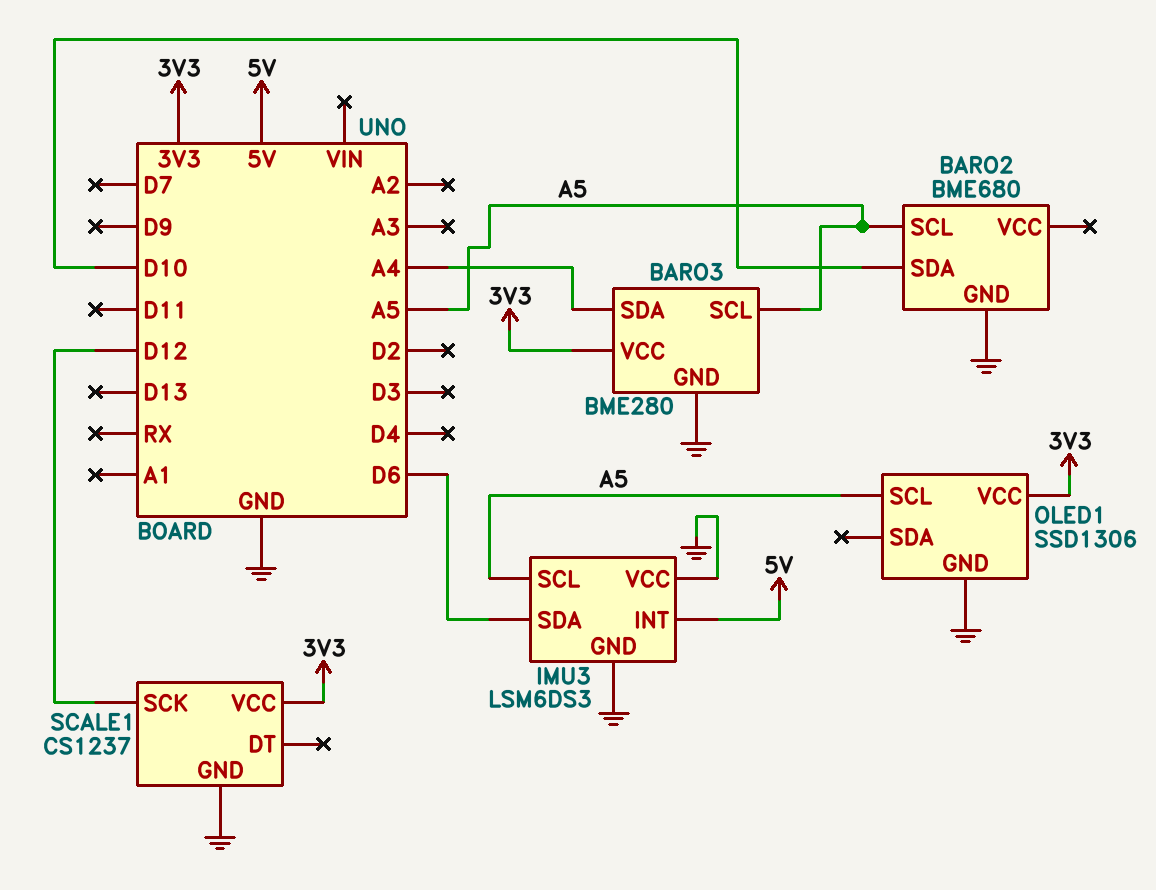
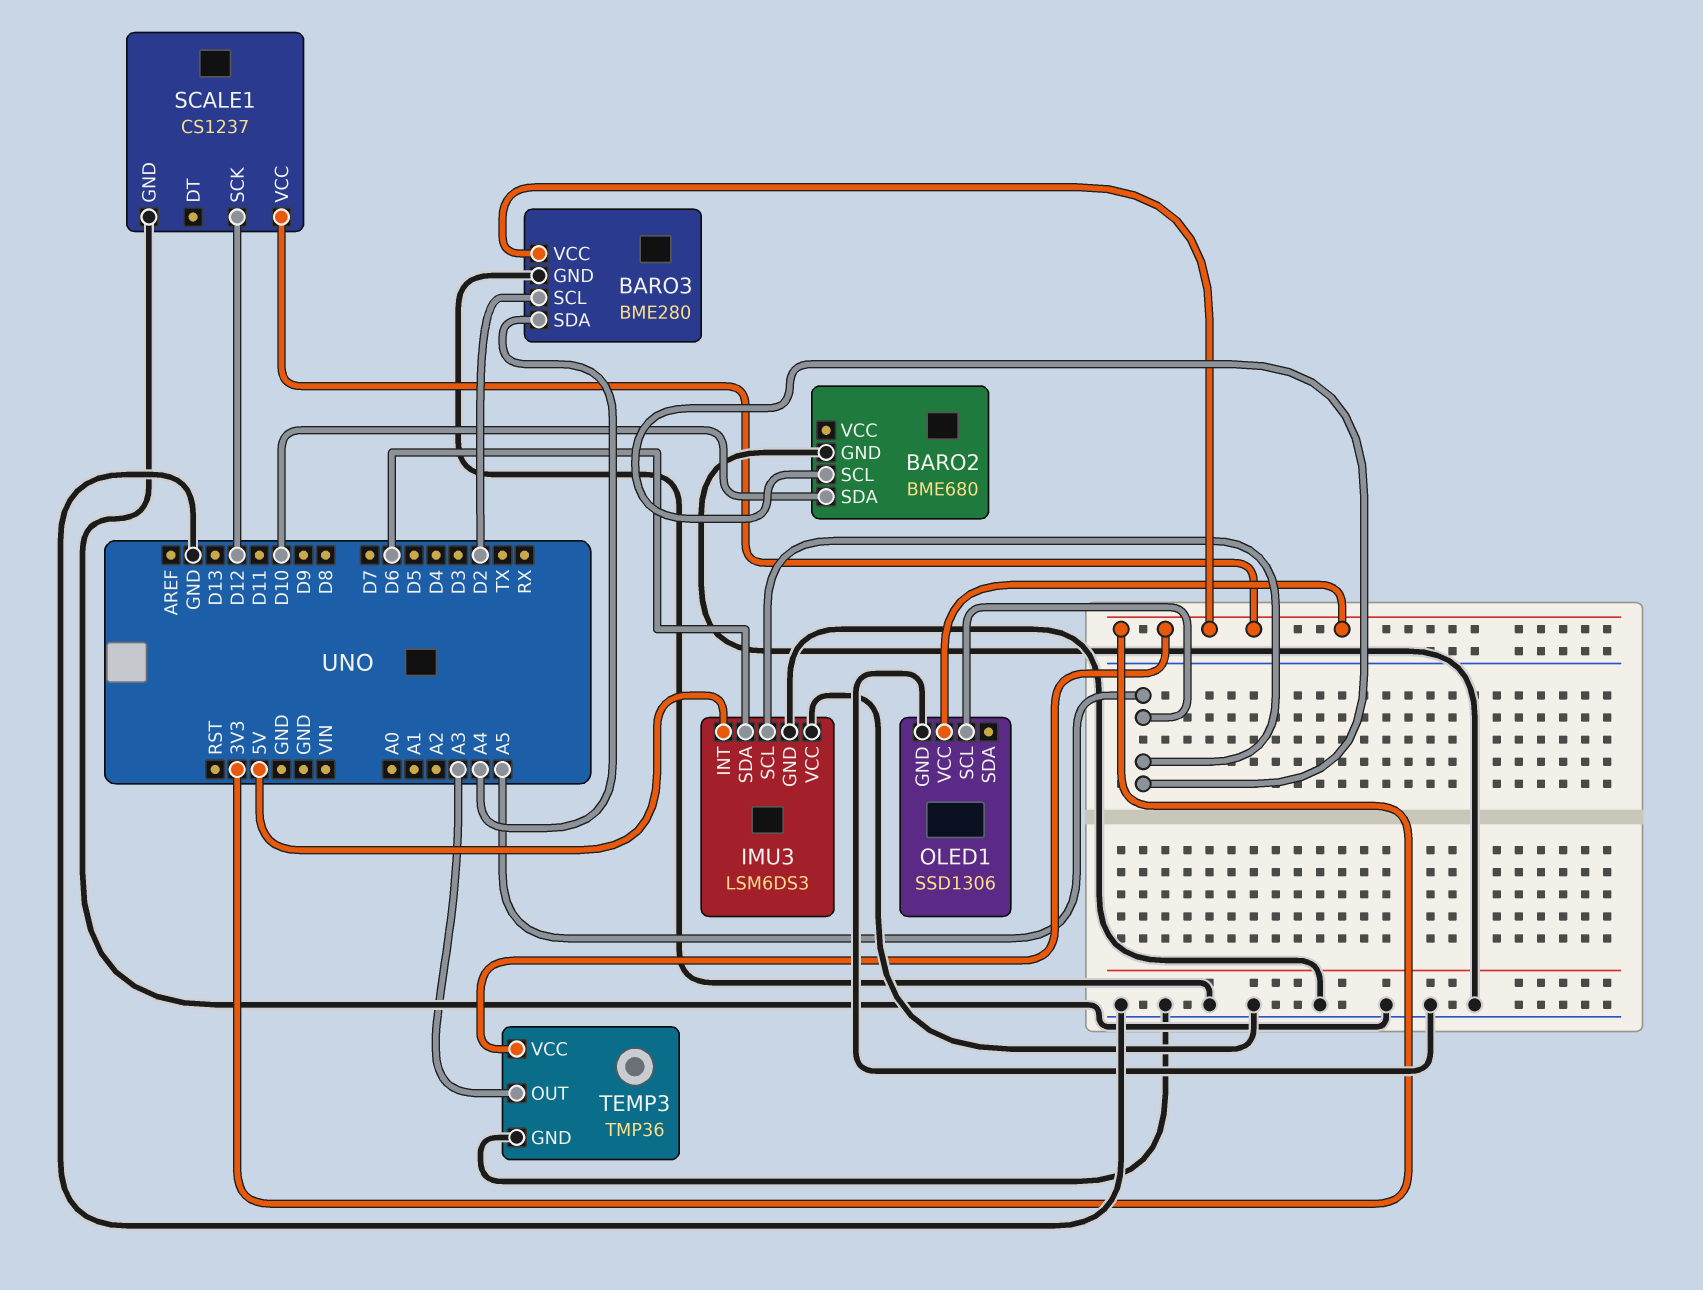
BARO3 pin SCL: A5 -> D2
TEMP3: none -> TMP36
TEMP3 pin GND: none -> GND
TEMP3 pin OUT: none -> A3
TEMP3 pin VCC: none -> 3V3

